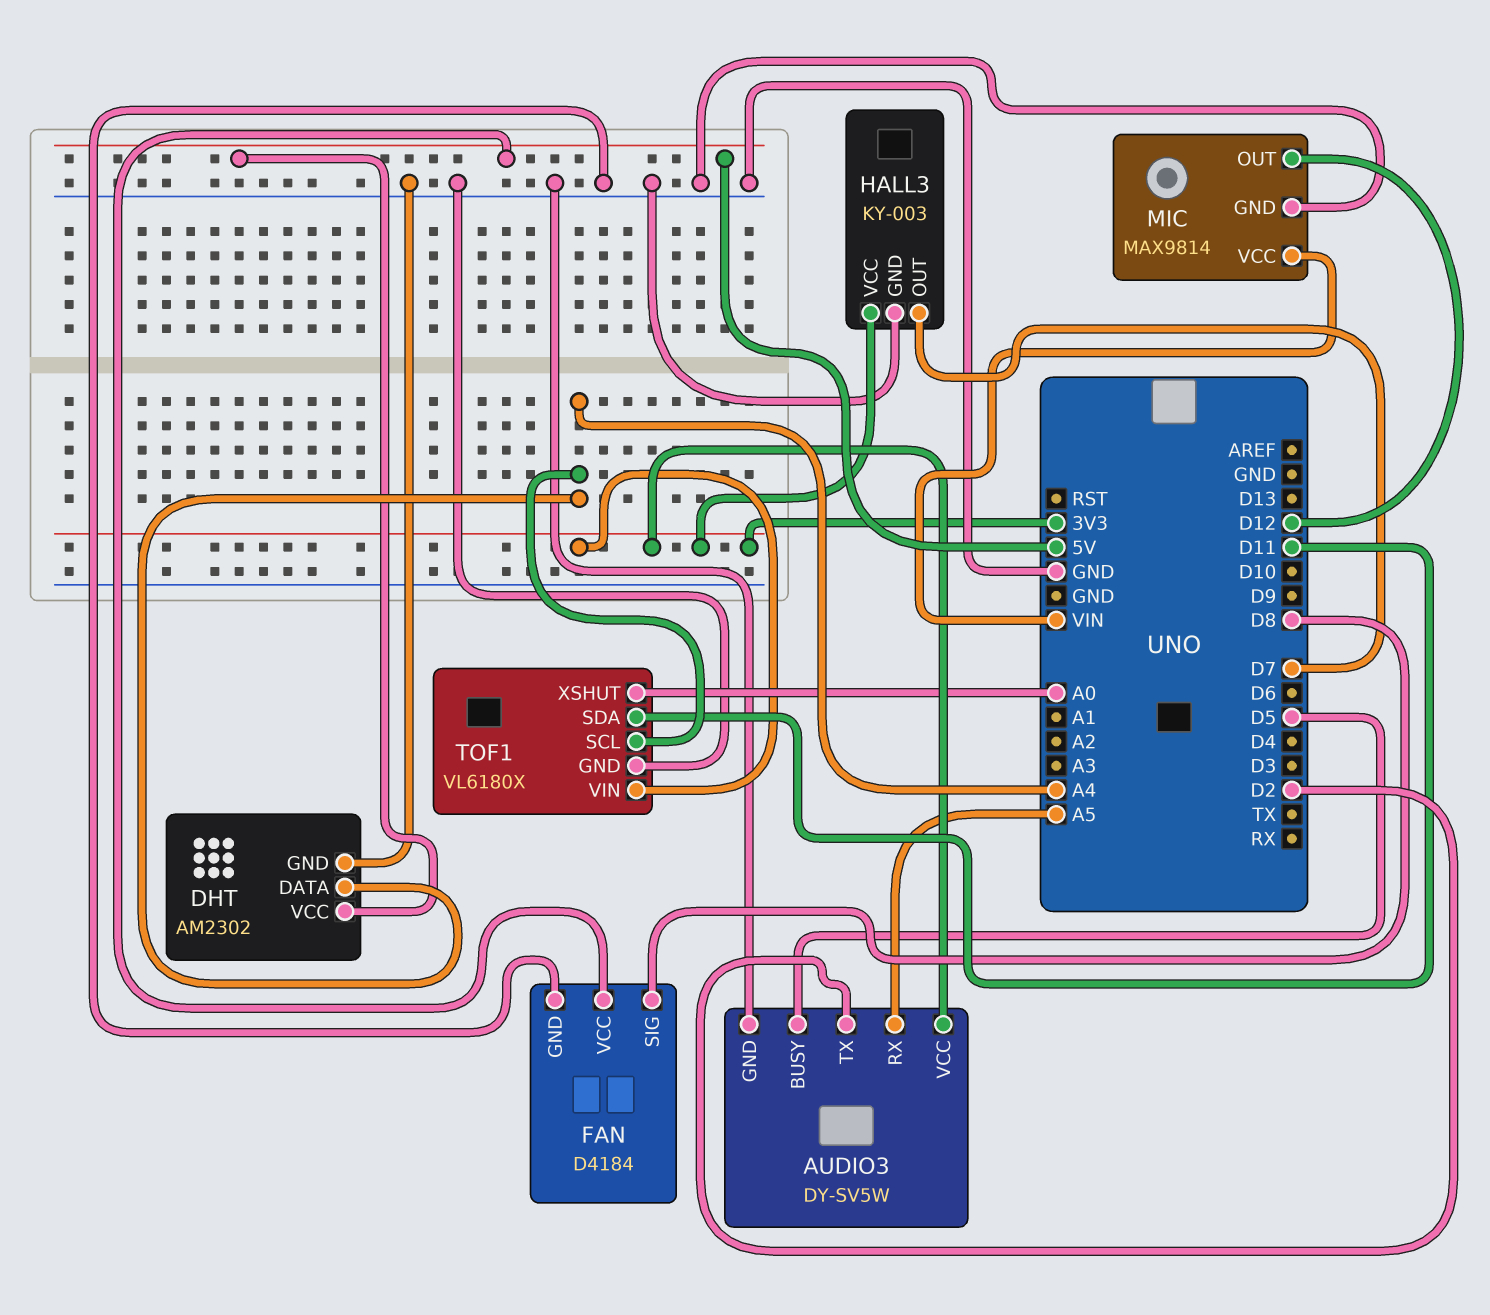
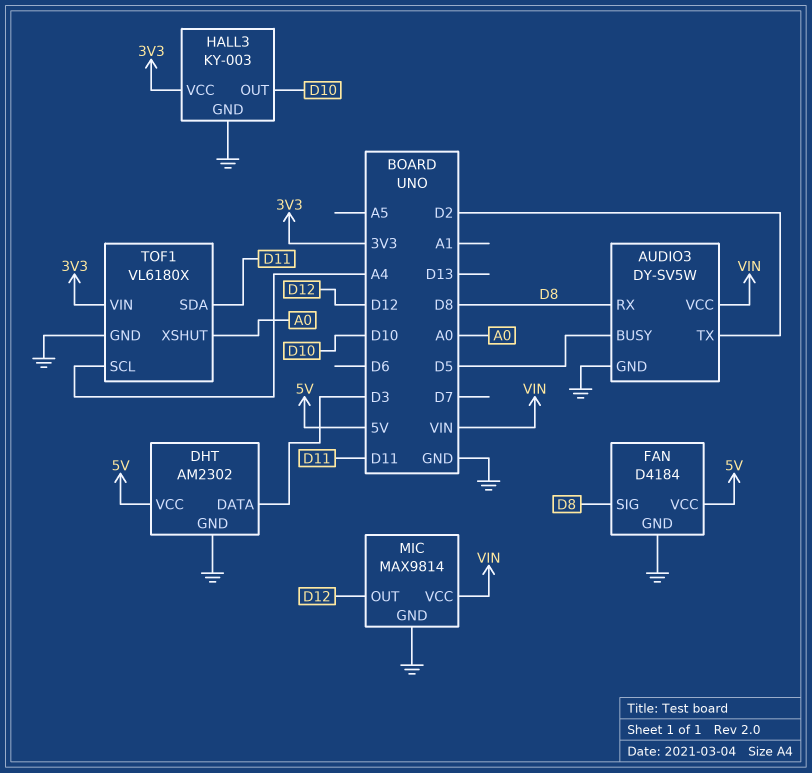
AUDIO3 pin RX: A5 -> D8
AUDIO3 pin VCC: 3V3 -> VIN
DHT pin DATA: A4 -> D3
HALL3 pin OUT: D7 -> D10

